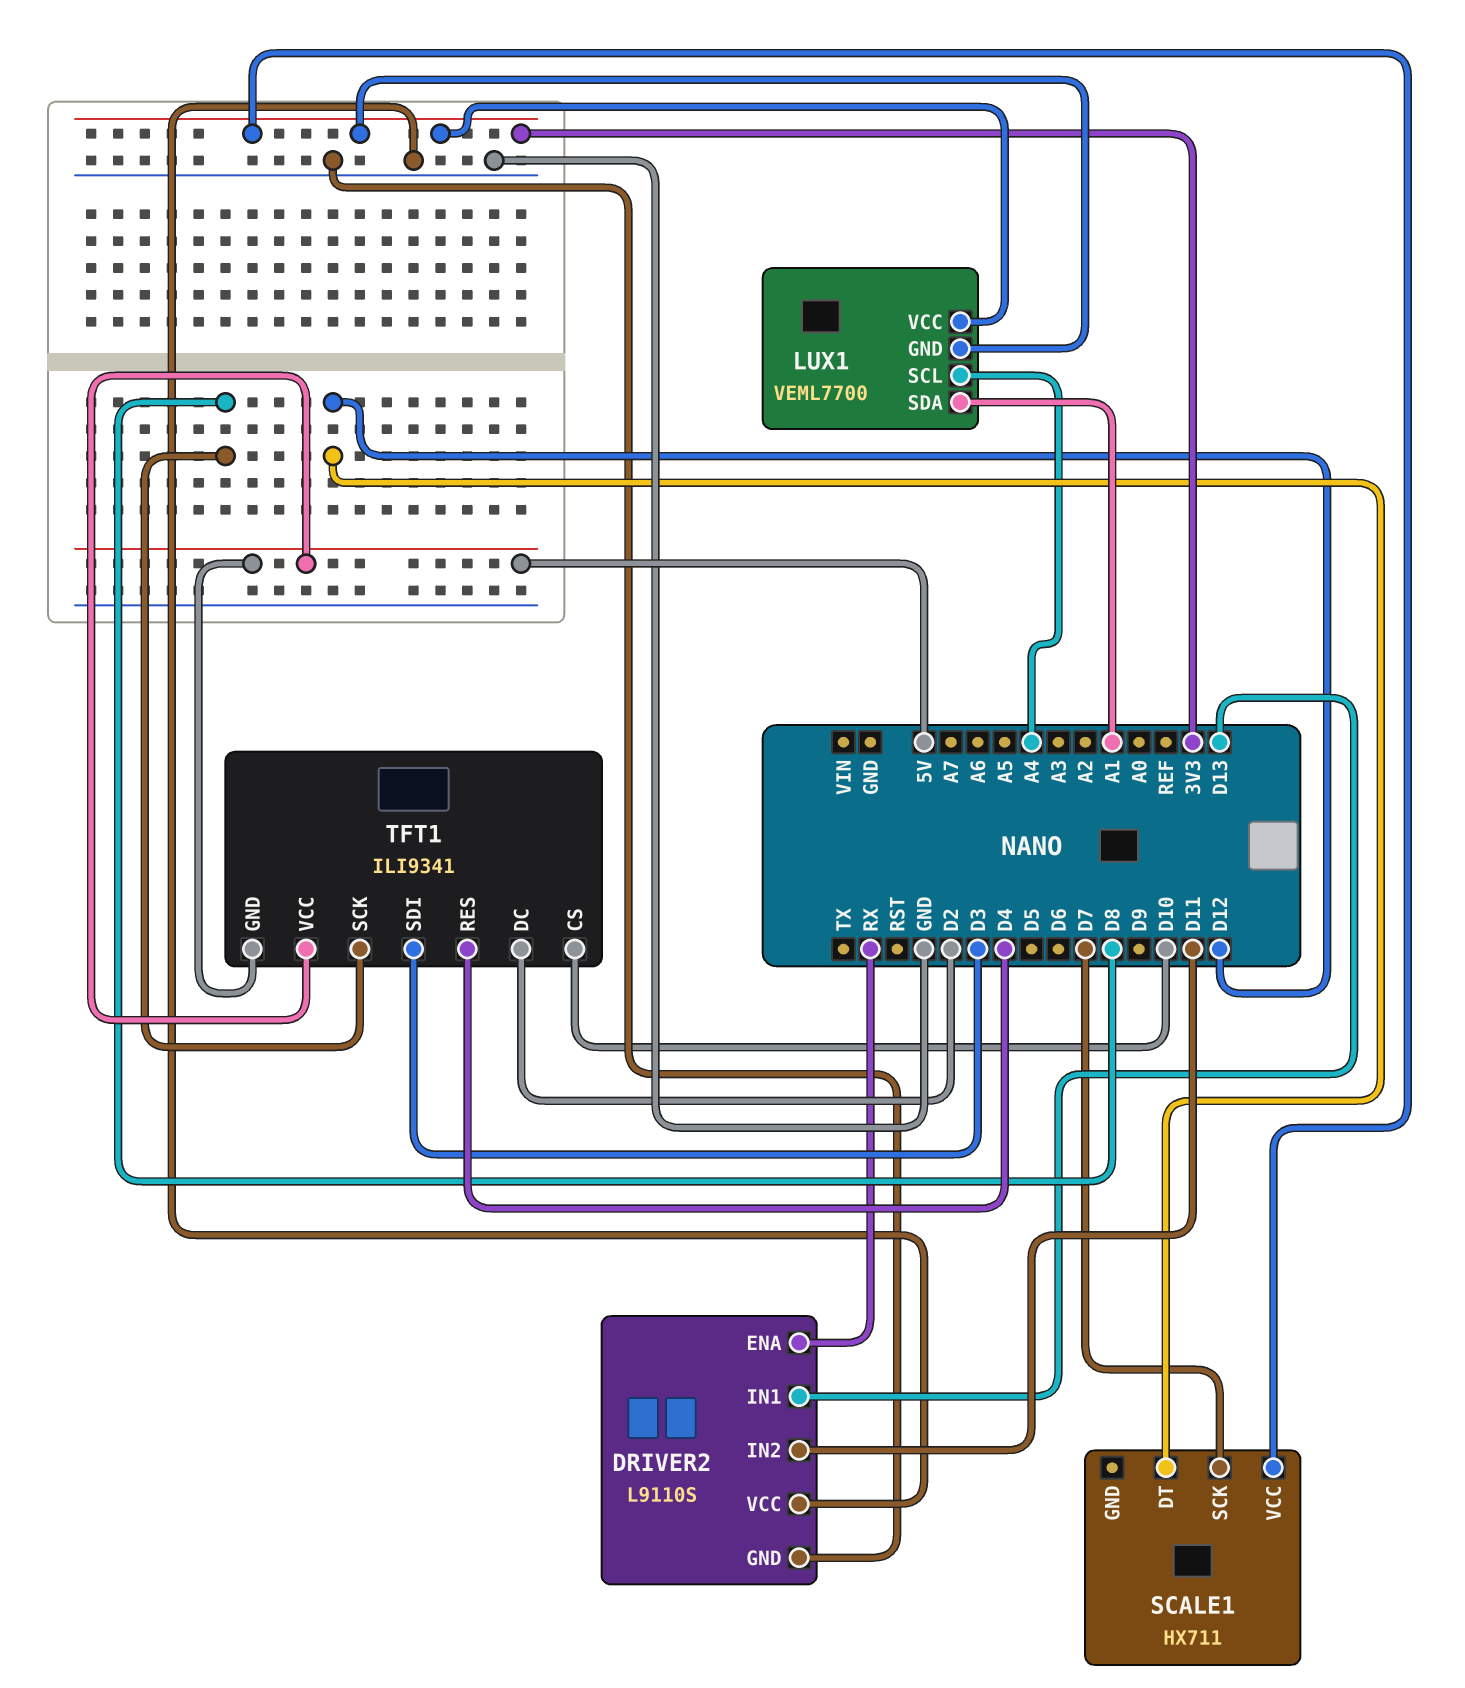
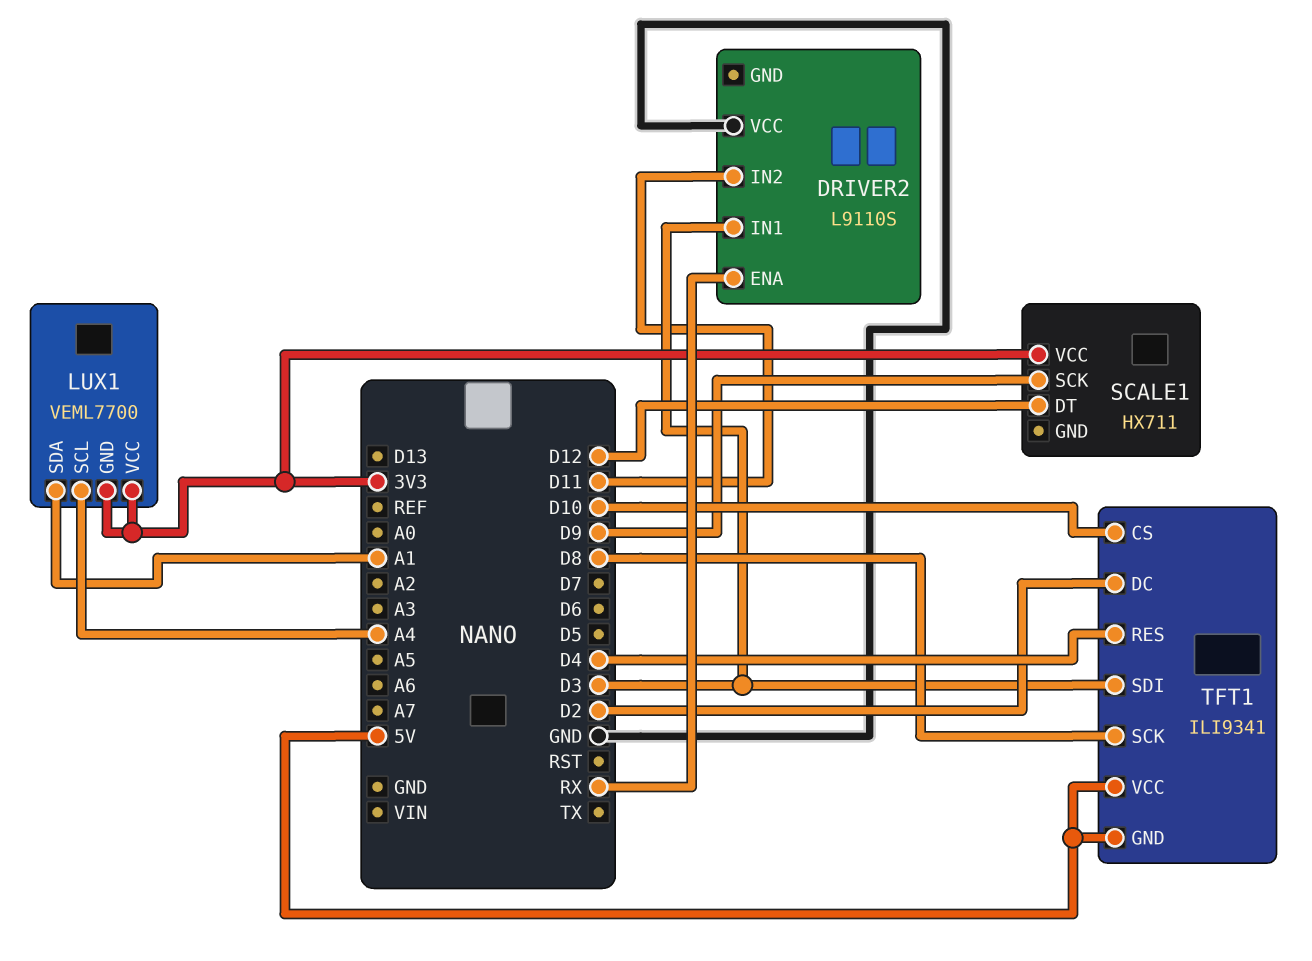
DRIVER2 pin GND: GND -> none
DRIVER2 pin IN1: D13 -> D3
SCALE1 pin SCK: D7 -> D9

